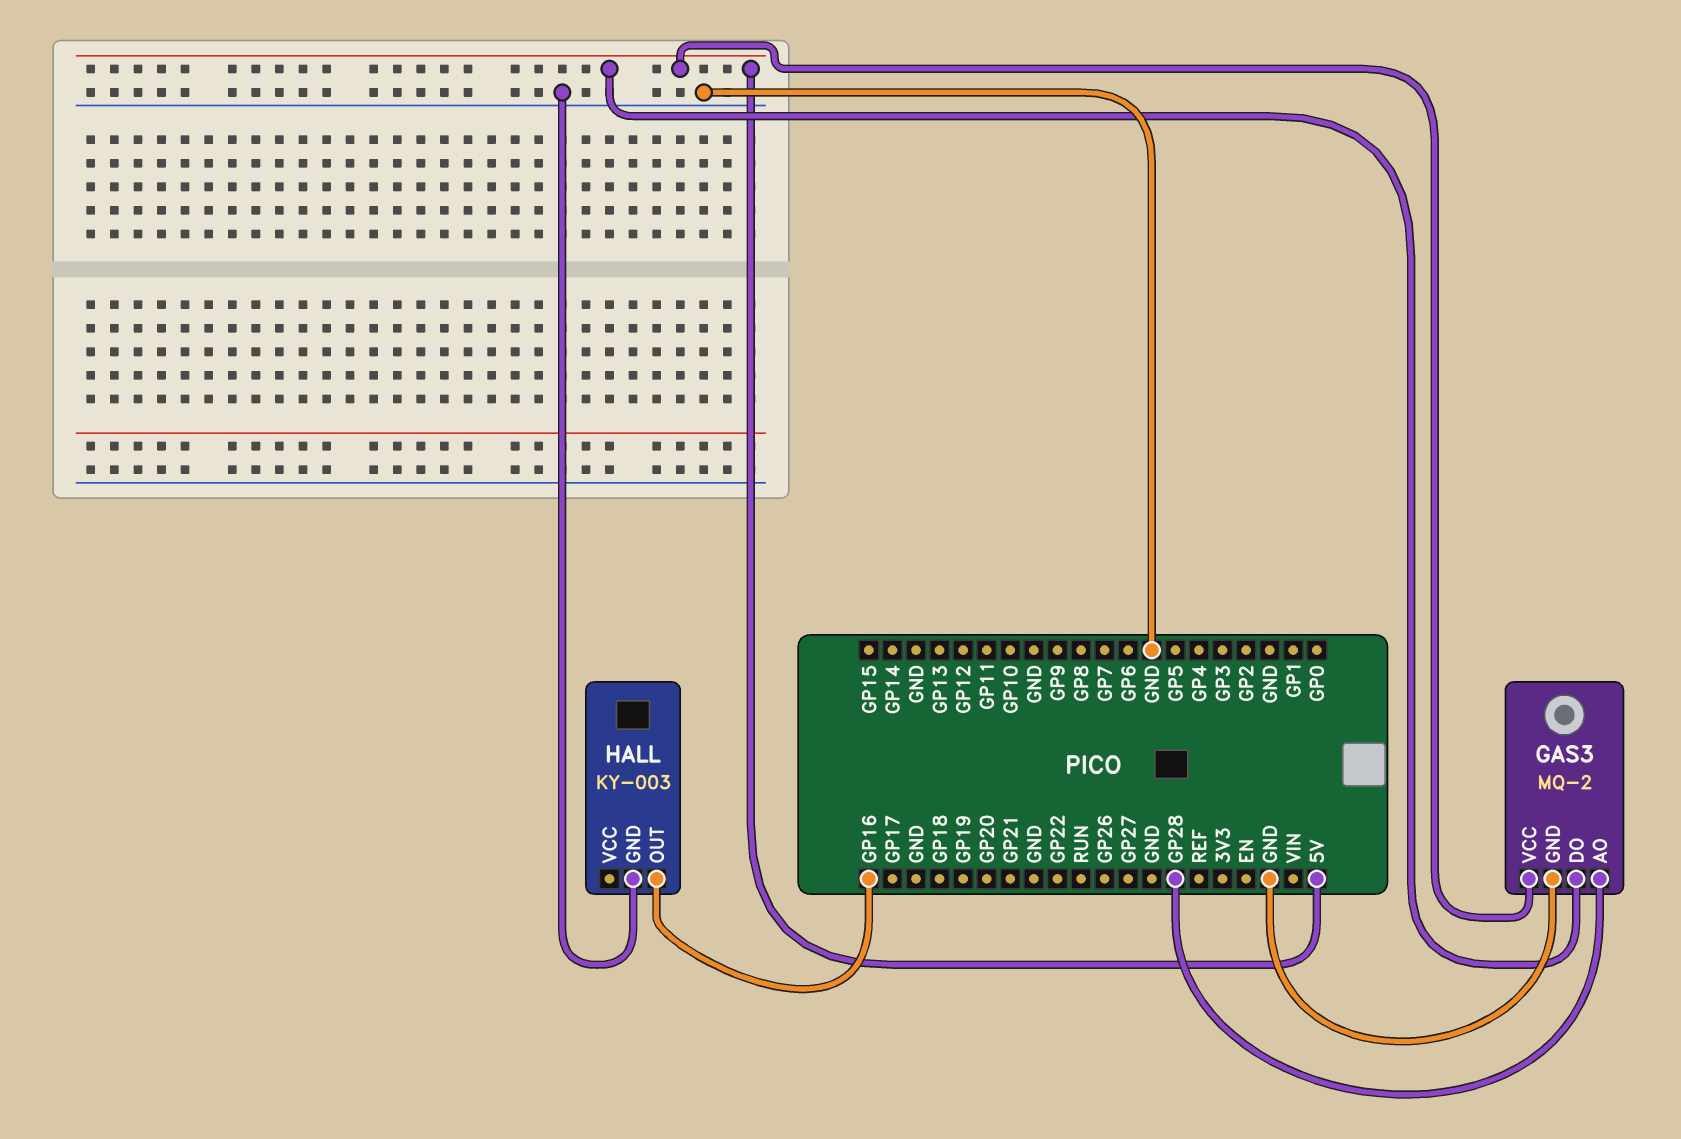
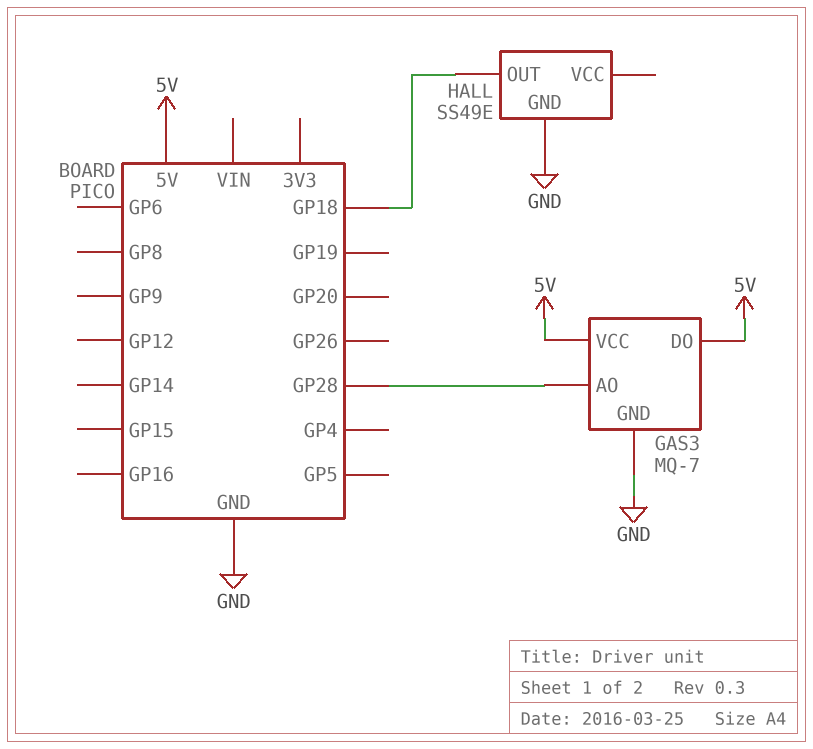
GAS3: MQ-2 -> MQ-7
HALL: KY-003 -> SS49E
HALL pin OUT: GP16 -> GP18

